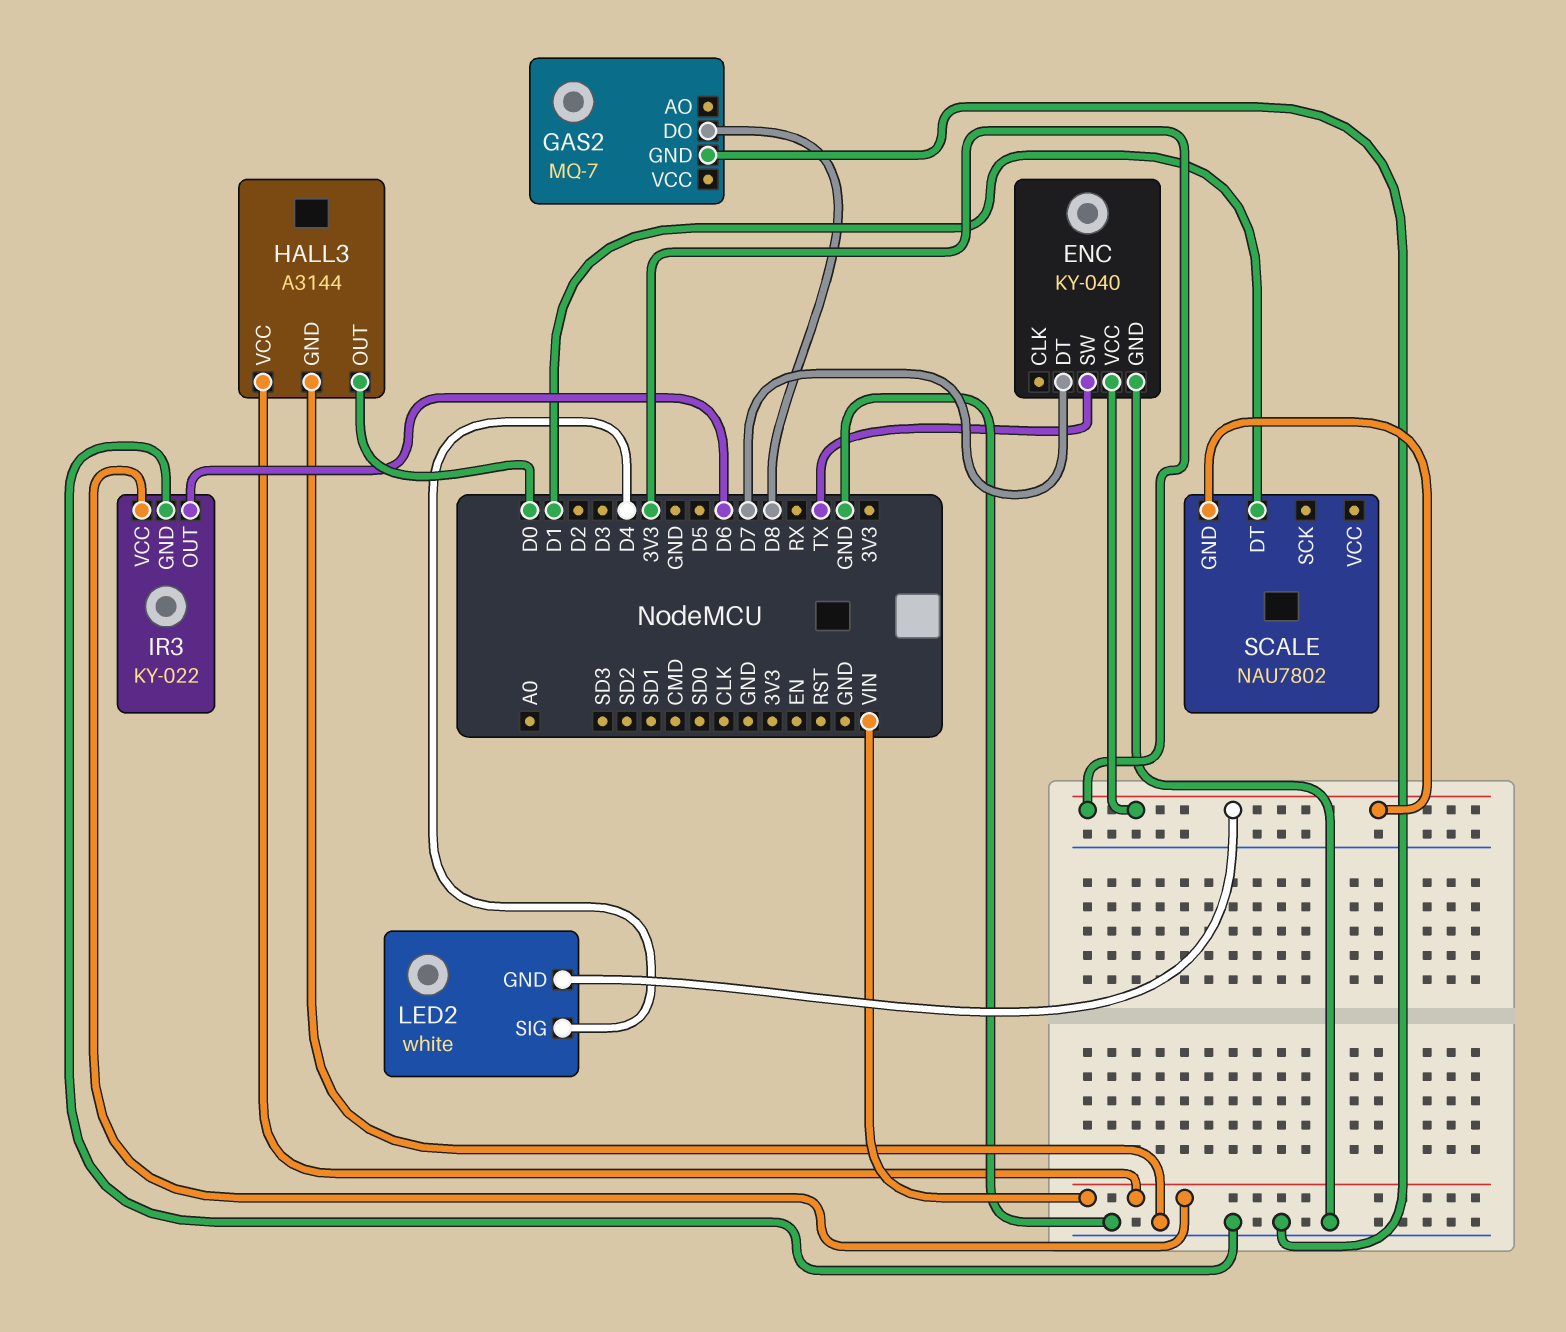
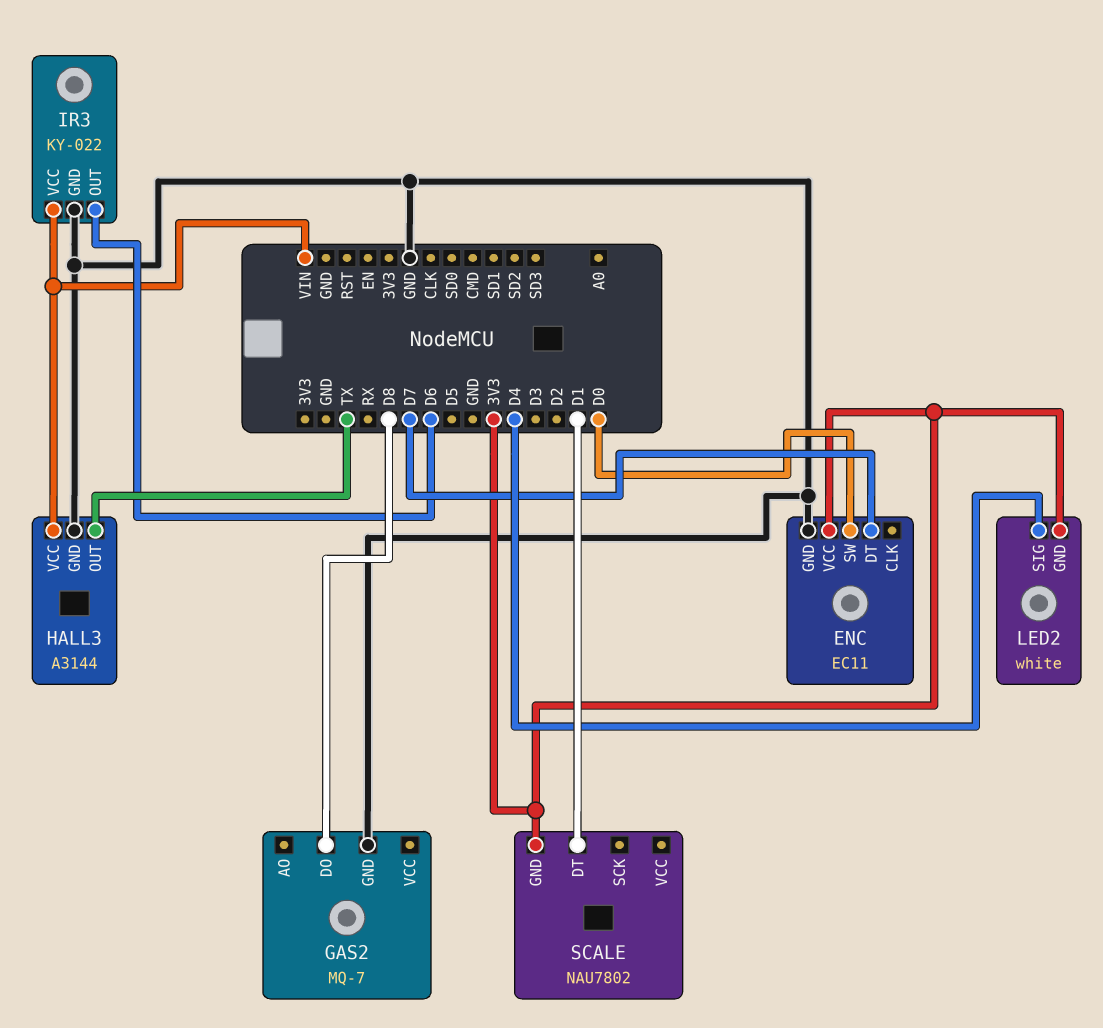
ENC: KY-040 -> EC11
ENC pin SW: TX -> D0
HALL3 pin OUT: D0 -> TX

